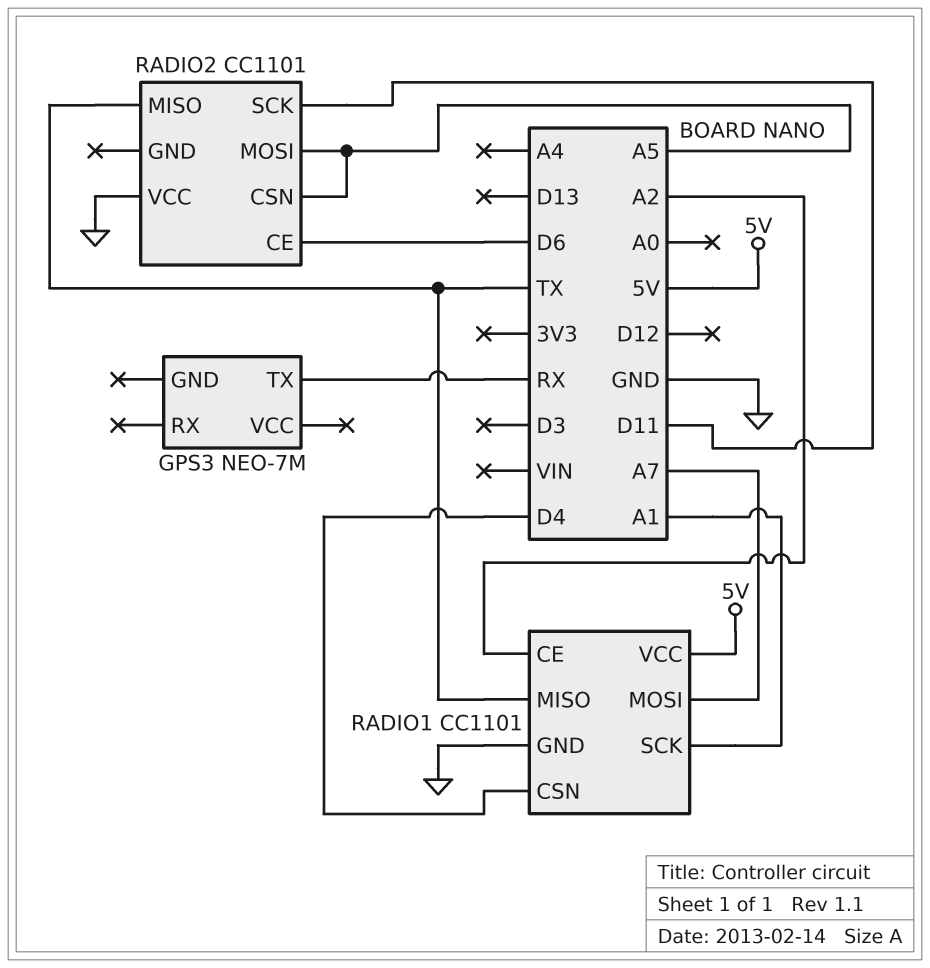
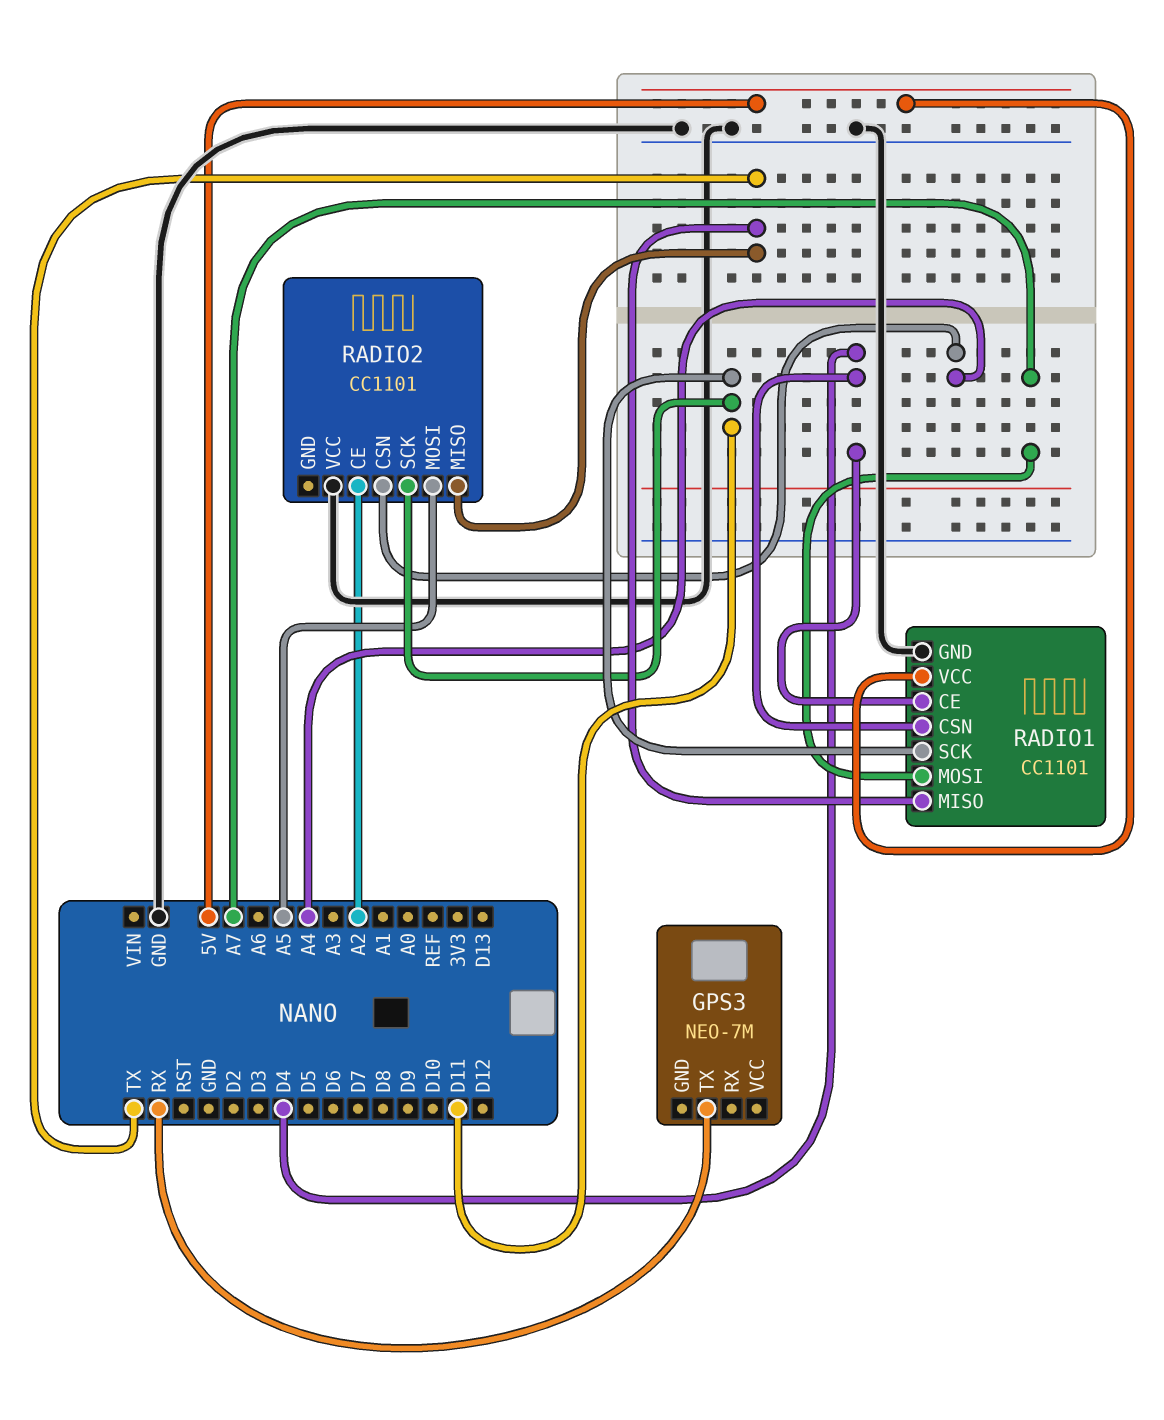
RADIO1 pin CE: A2 -> D4
RADIO1 pin SCK: A1 -> D11
RADIO2 pin CE: D6 -> A2
RADIO2 pin CSN: A5 -> A4

